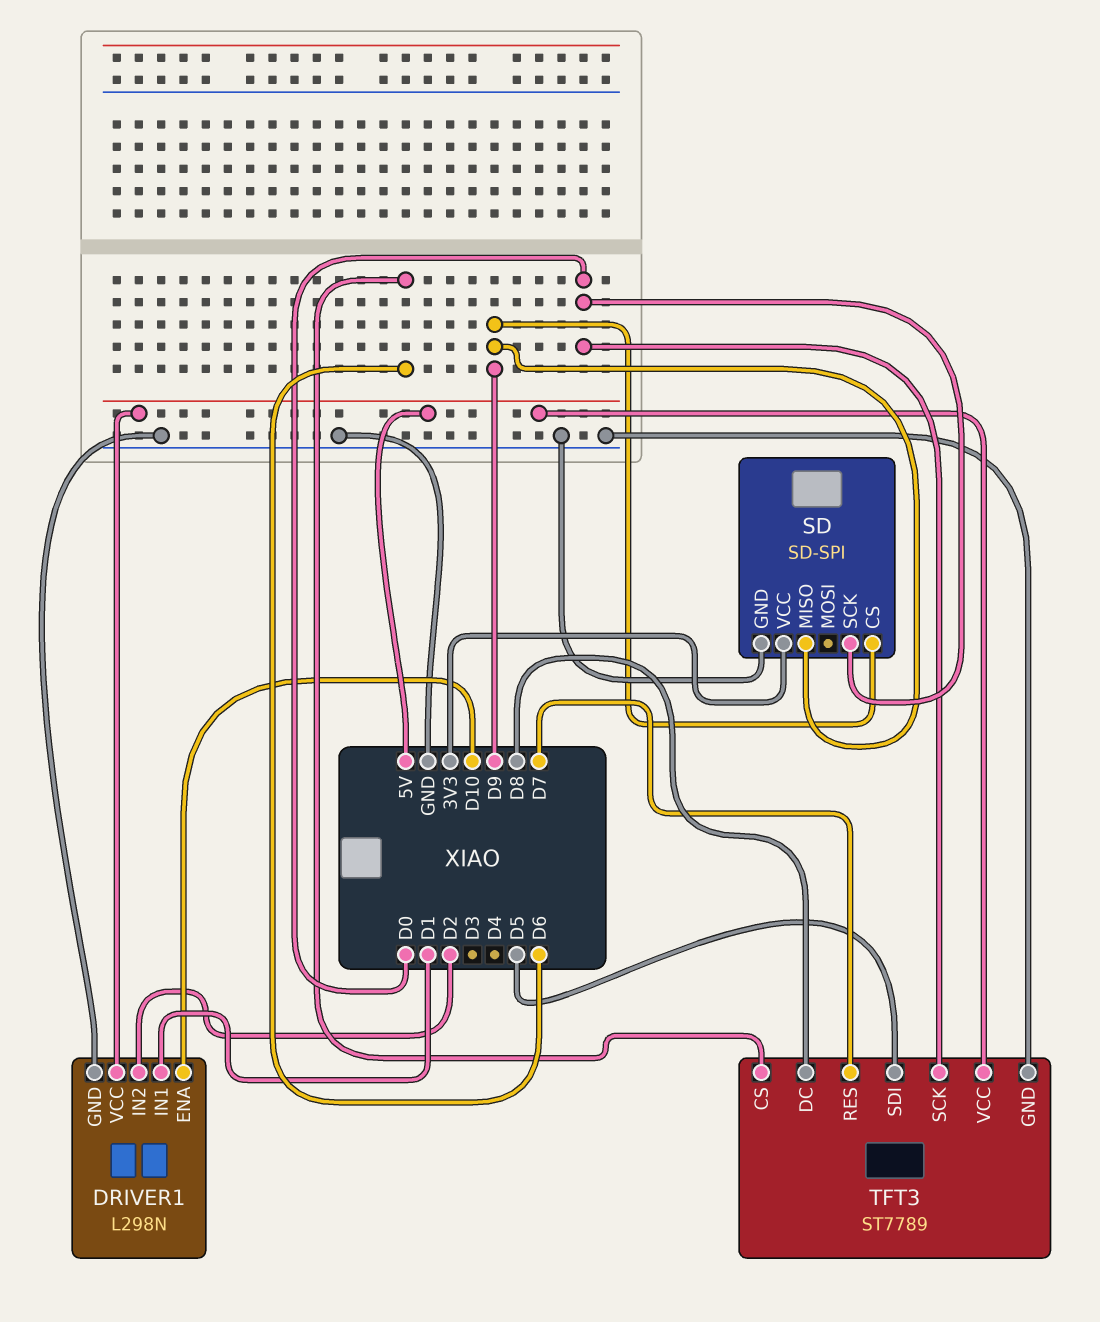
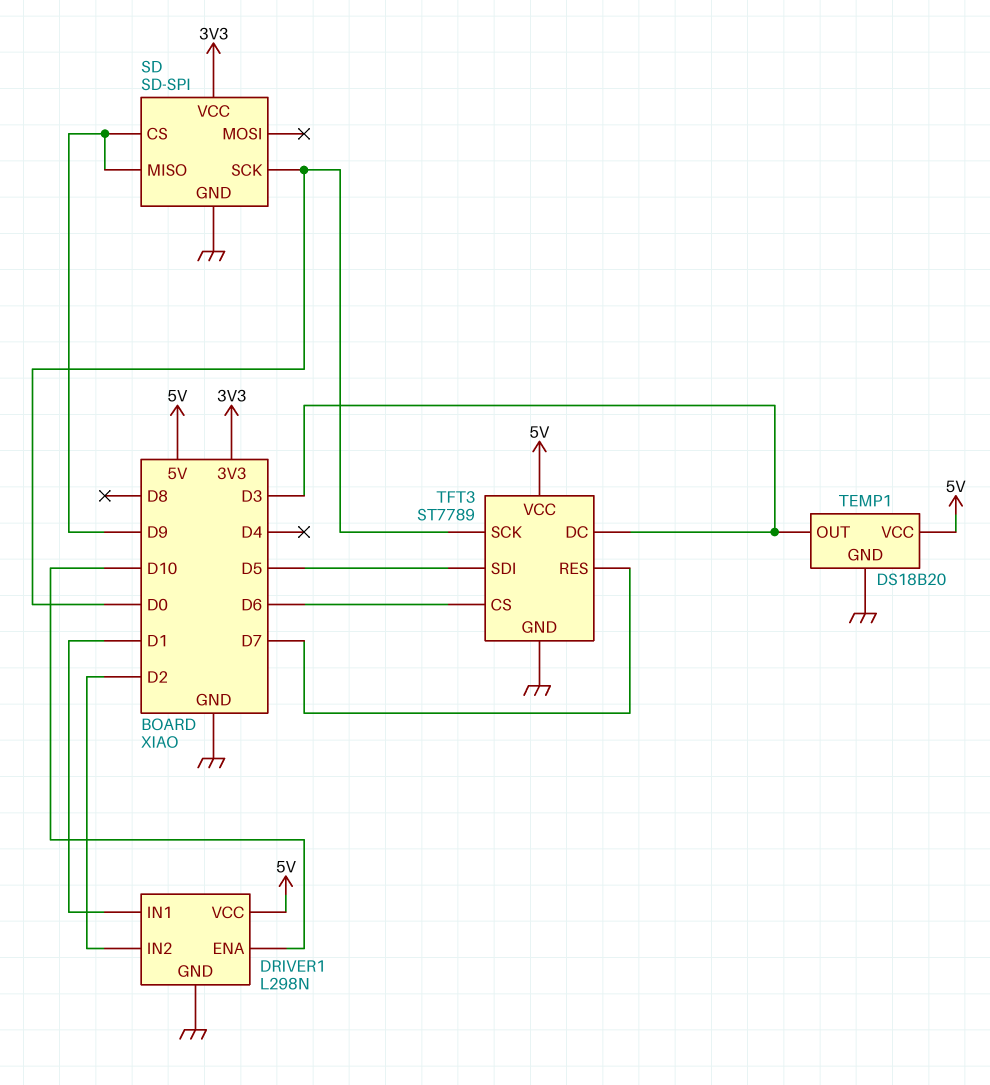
TEMP1: none -> DS18B20
TEMP1 pin GND: none -> GND
TEMP1 pin OUT: none -> D3
TEMP1 pin VCC: none -> 5V
TFT3 pin DC: D8 -> D3

